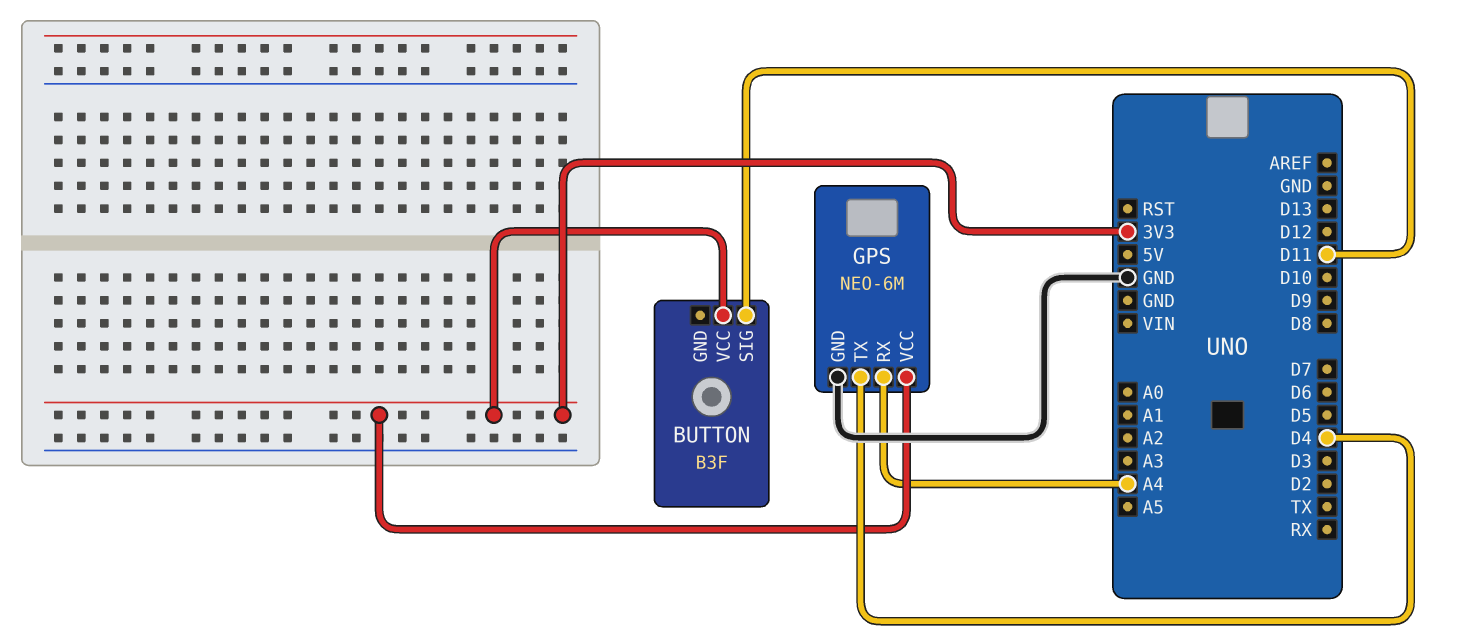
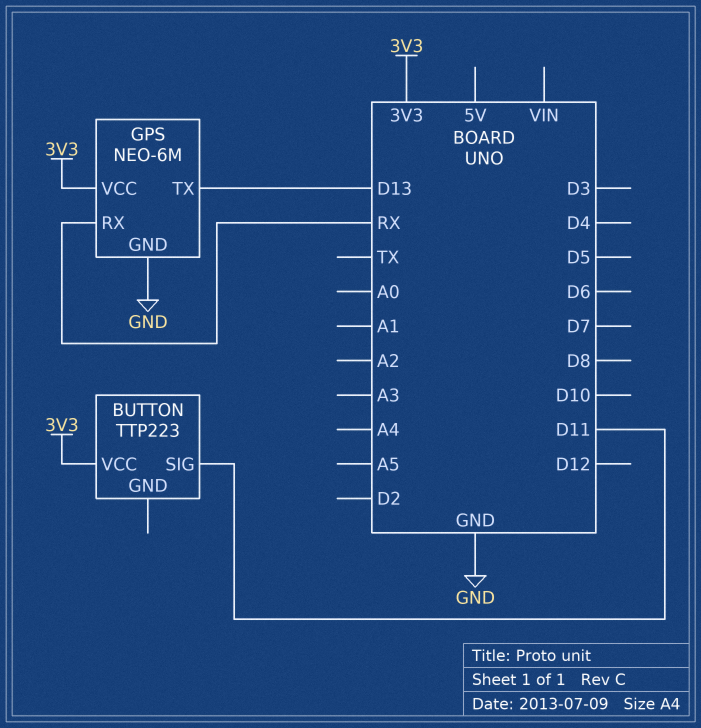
BUTTON: B3F -> TTP223
GPS pin RX: A4 -> RX
GPS pin TX: D4 -> D13

